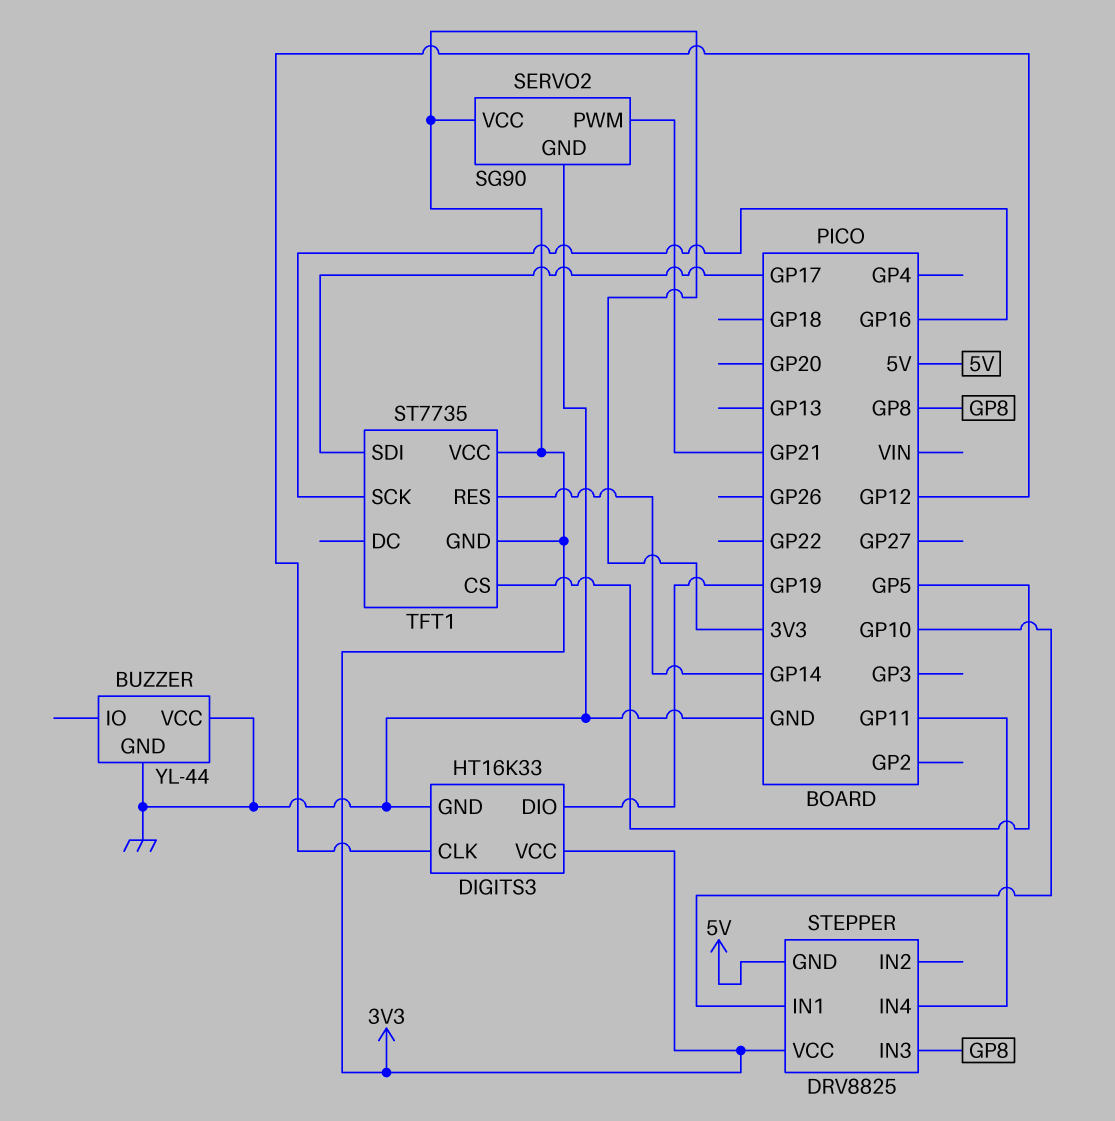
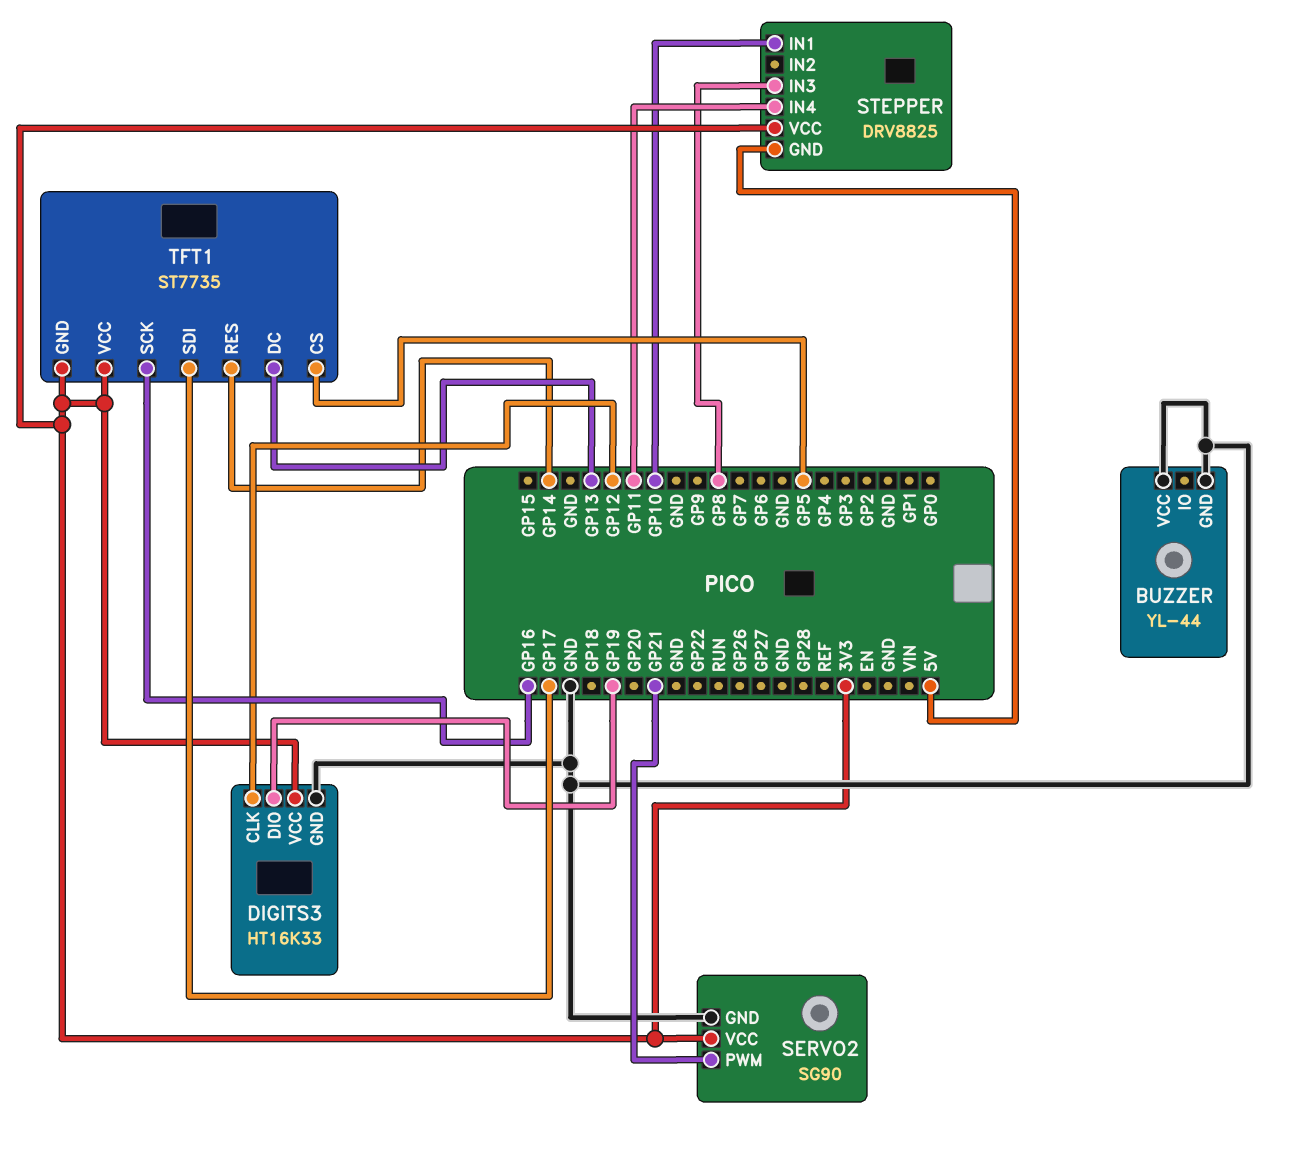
TFT1 pin DC: none -> GP13

